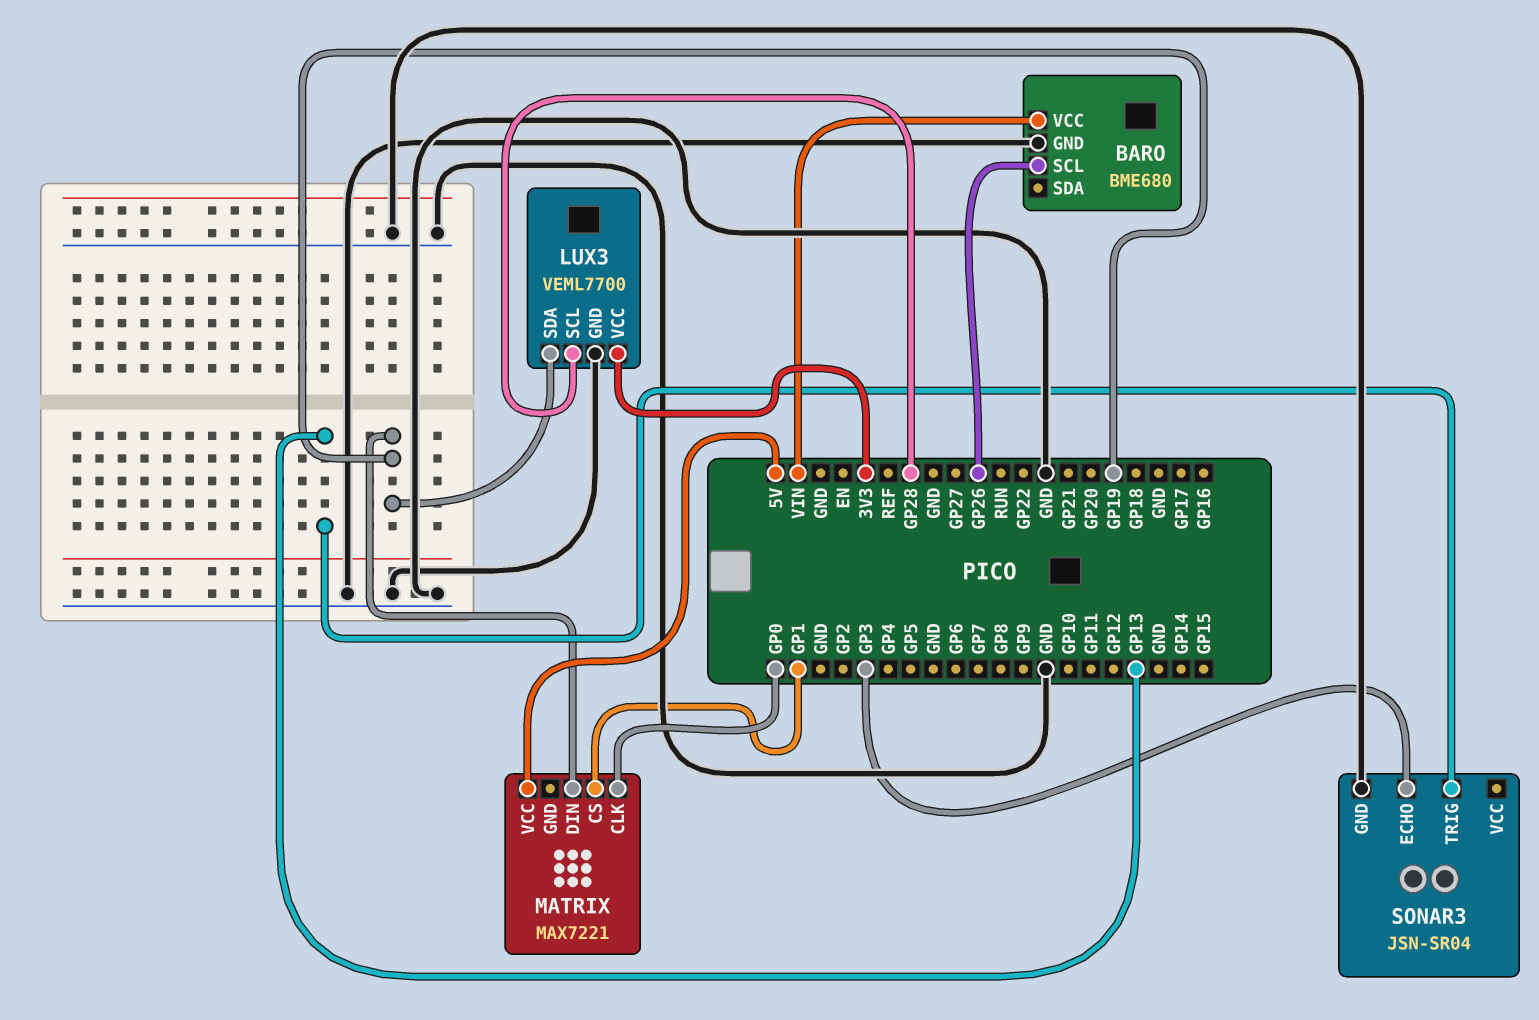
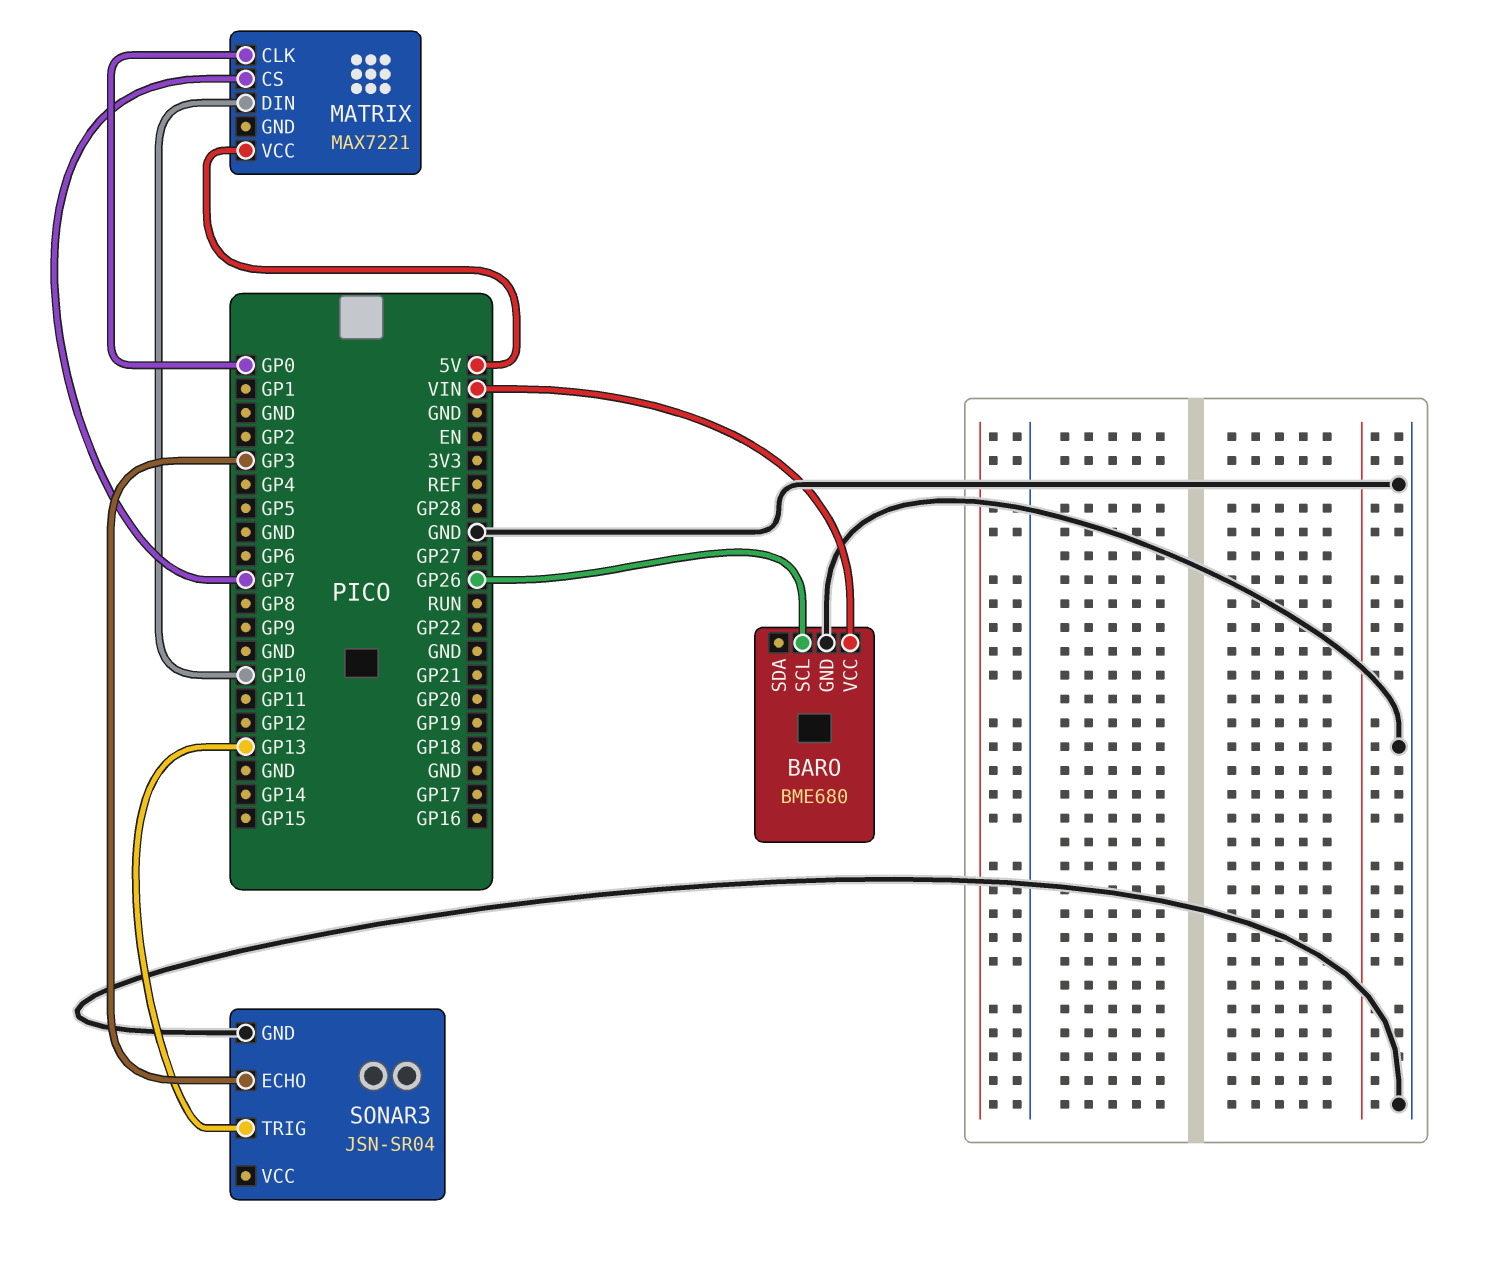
LUX3: VEML7700 -> none
LUX3 pin GND: GND -> none
LUX3 pin SCL: GP28 -> none
LUX3 pin SDA: GP19 -> none
LUX3 pin VCC: 3V3 -> none
MATRIX pin CS: GP1 -> GP7
MATRIX pin DIN: GP19 -> GP10

